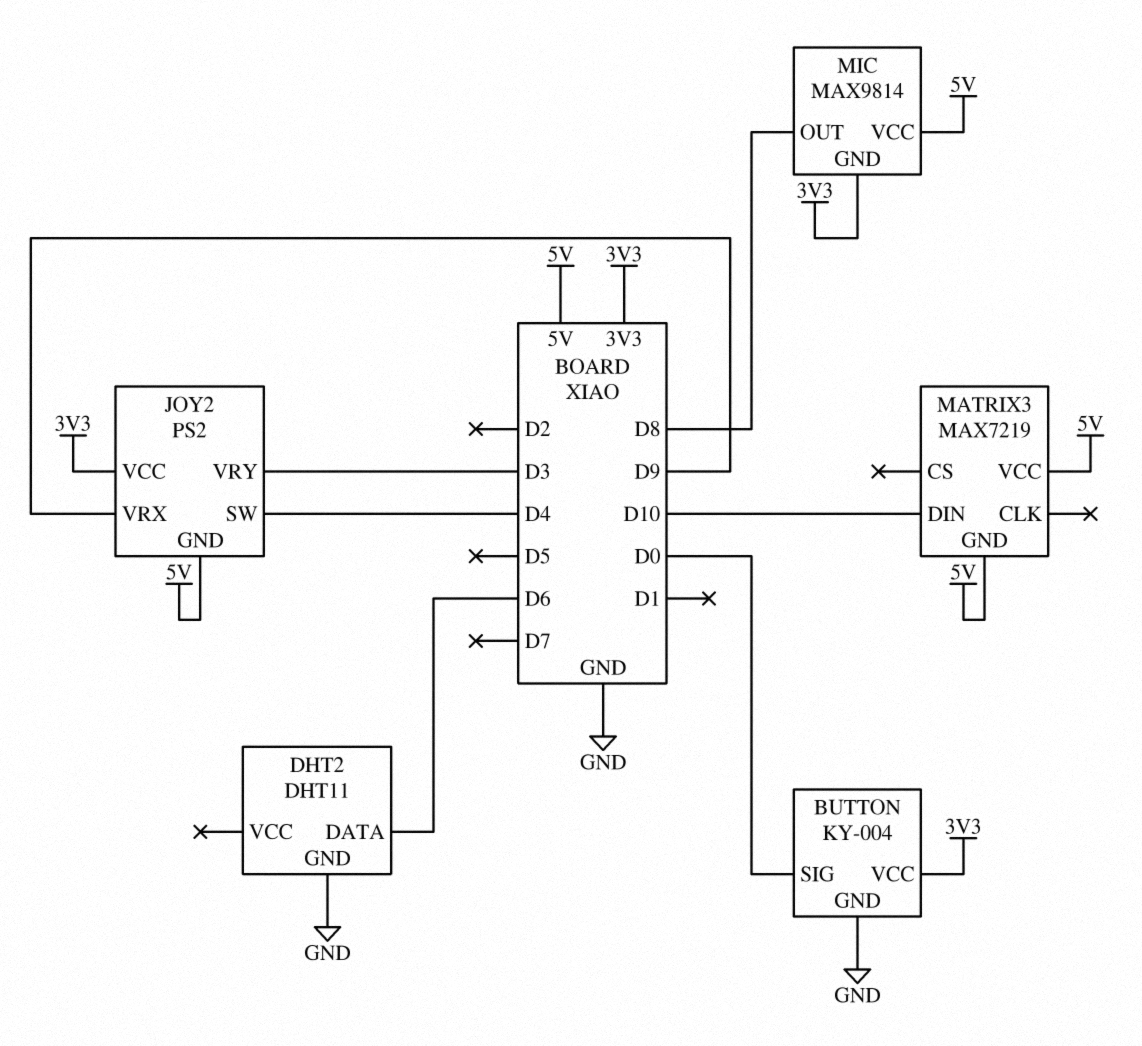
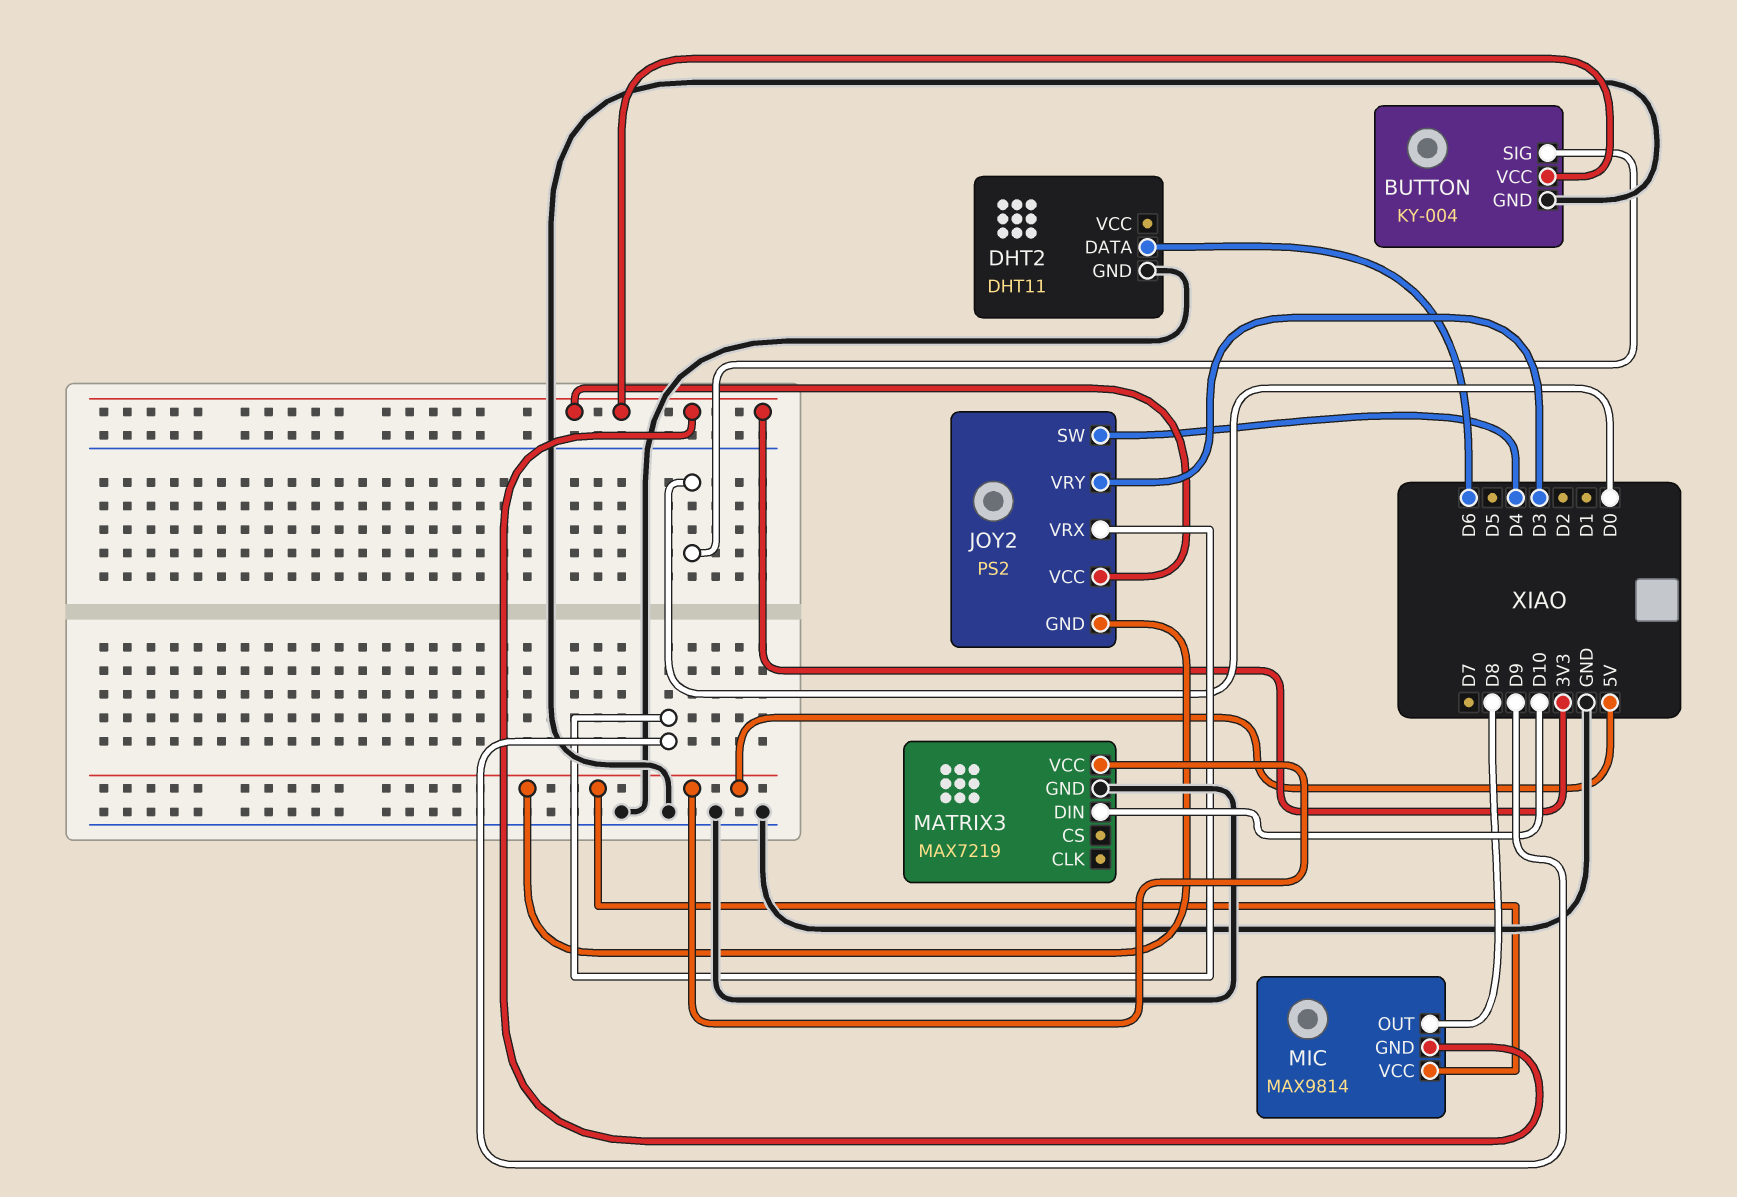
MATRIX3 pin GND: 5V -> GND

